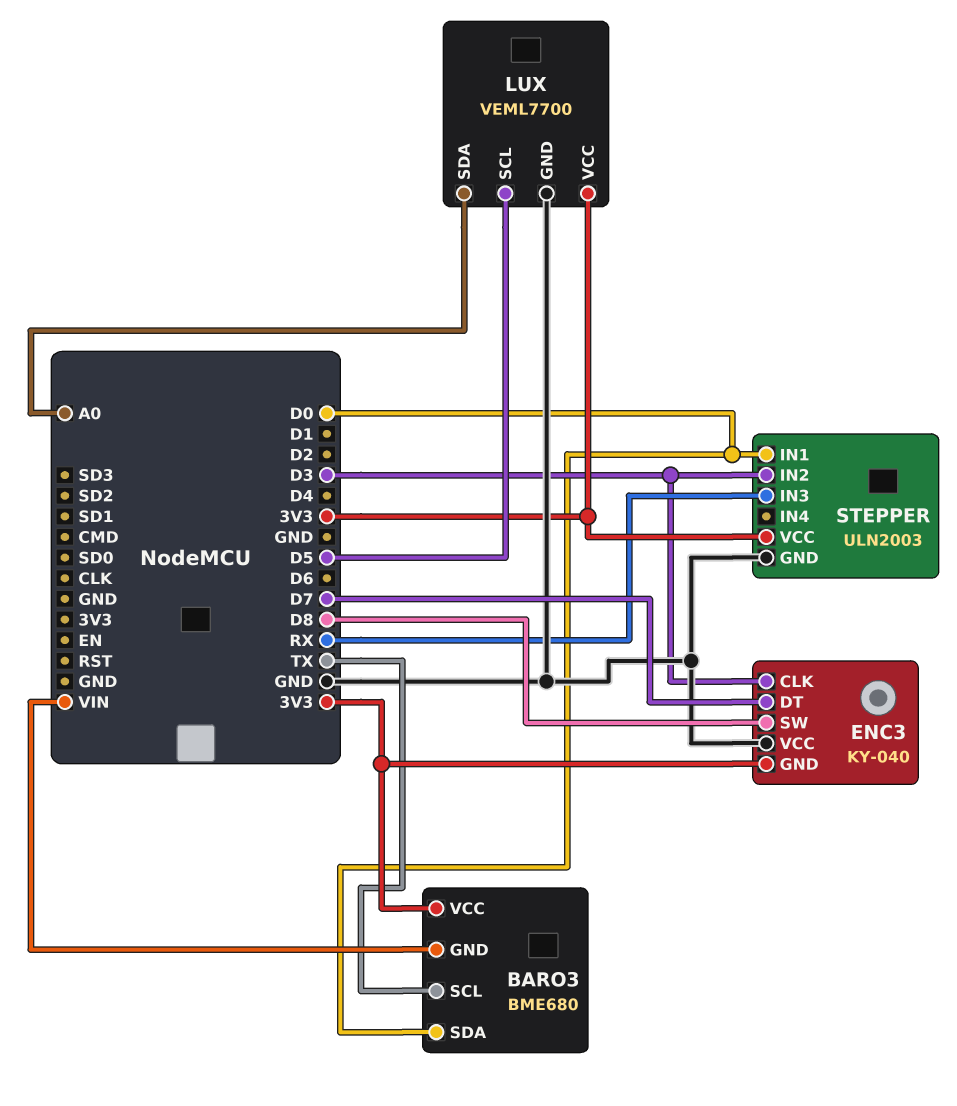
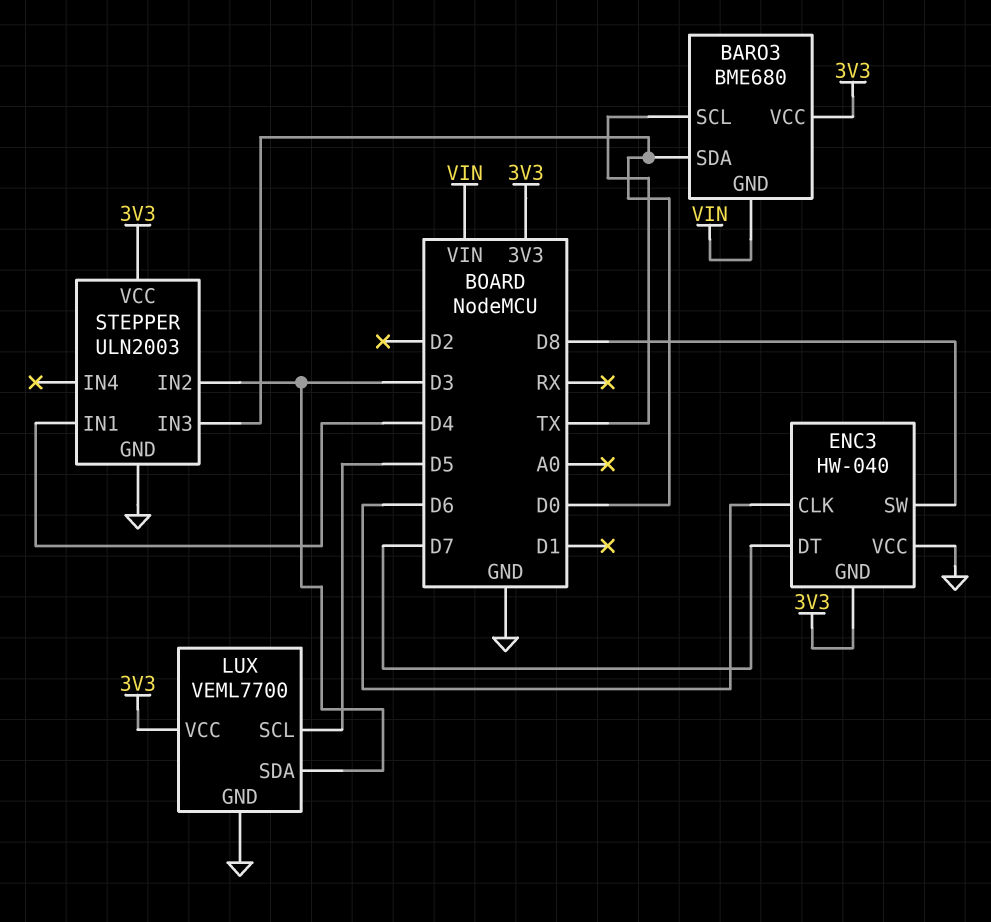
ENC3: KY-040 -> HW-040
ENC3 pin CLK: D3 -> D6
LUX pin SDA: A0 -> D3
STEPPER pin IN1: D0 -> D4
STEPPER pin IN3: RX -> D0

